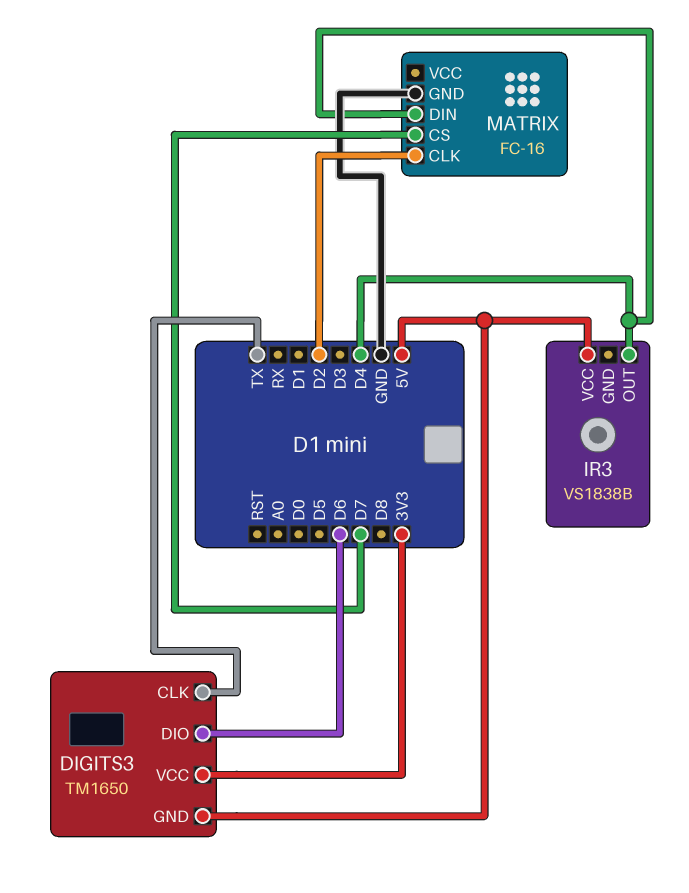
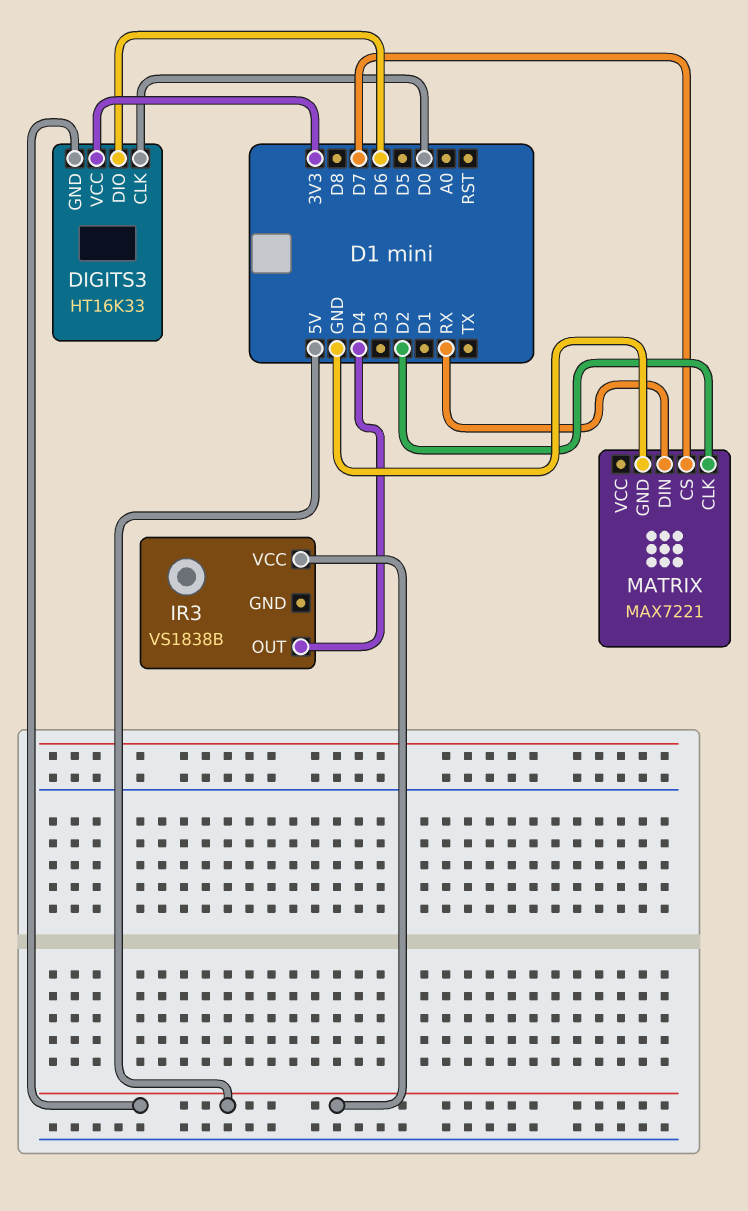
DIGITS3: TM1650 -> HT16K33
DIGITS3 pin CLK: TX -> D0
MATRIX: FC-16 -> MAX7221
MATRIX pin DIN: D4 -> RX

